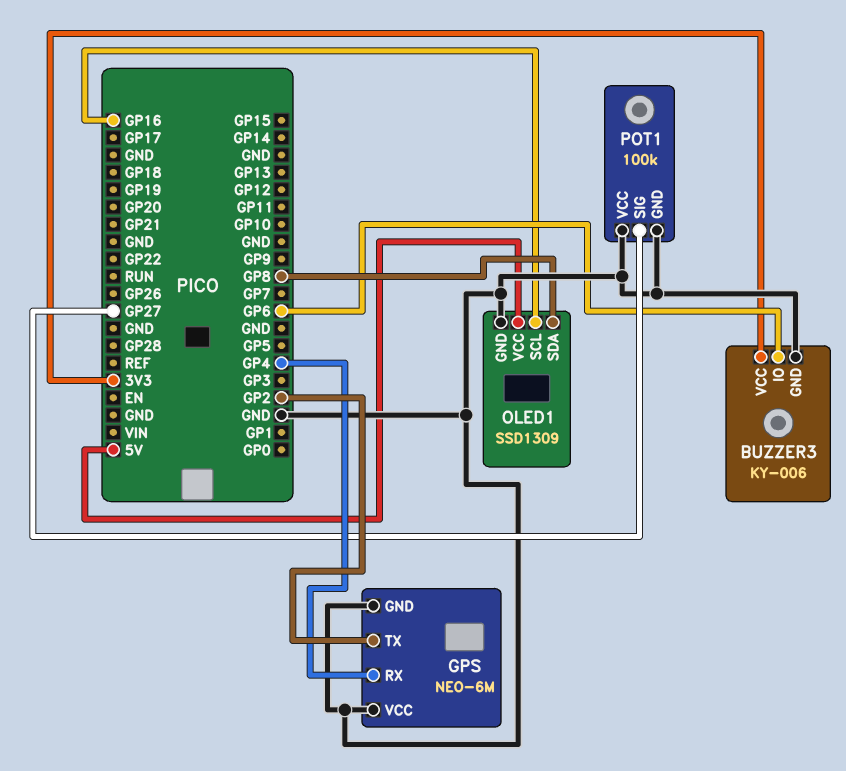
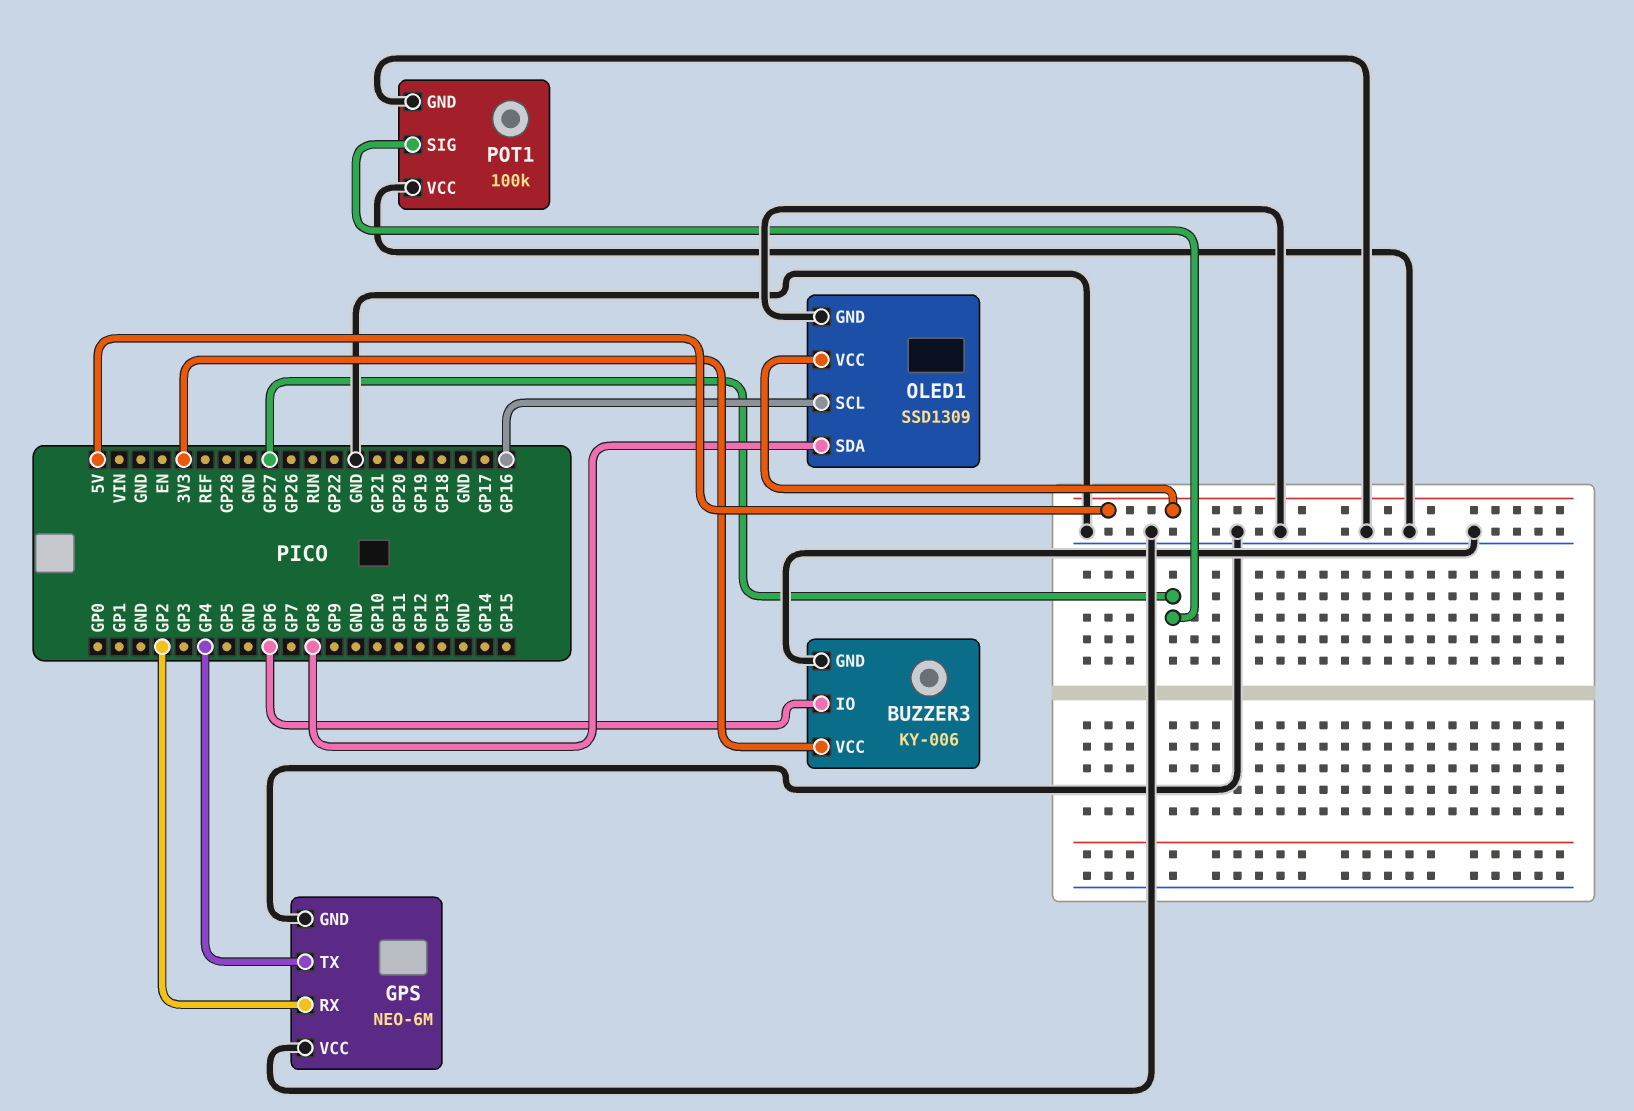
GPS pin RX: GP4 -> GP2
GPS pin TX: GP2 -> GP4

